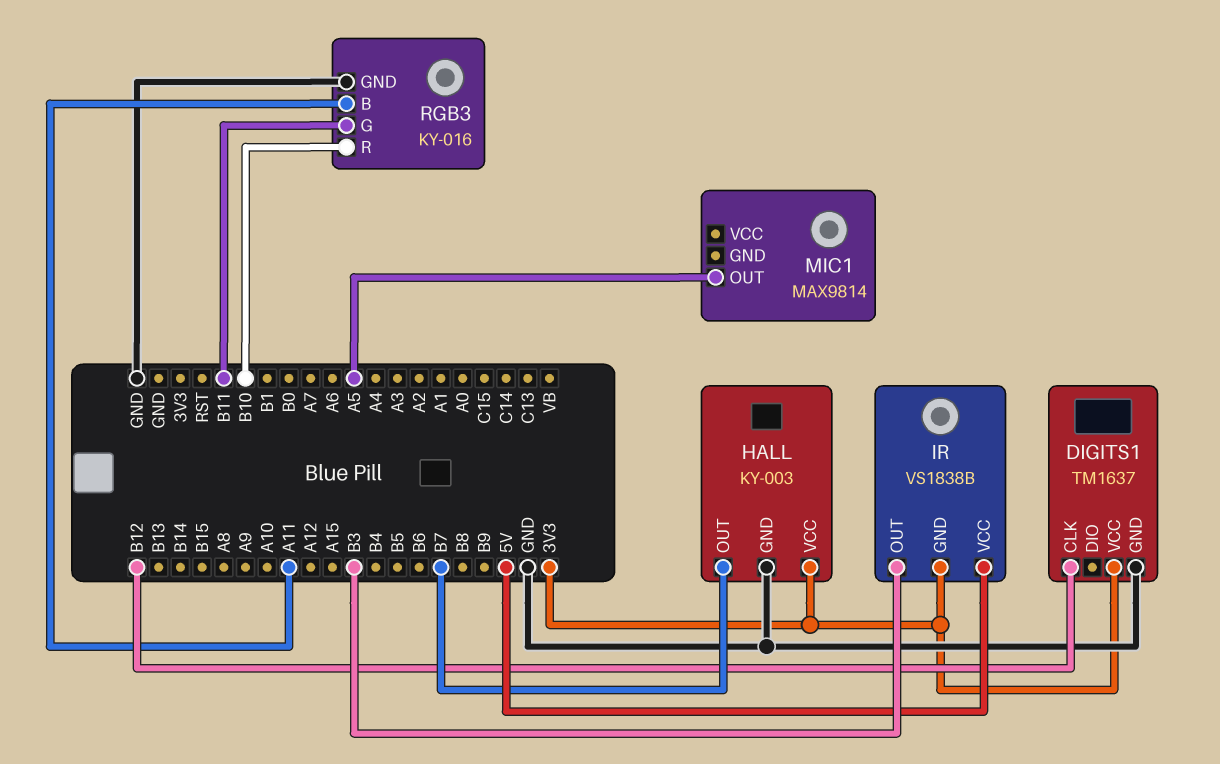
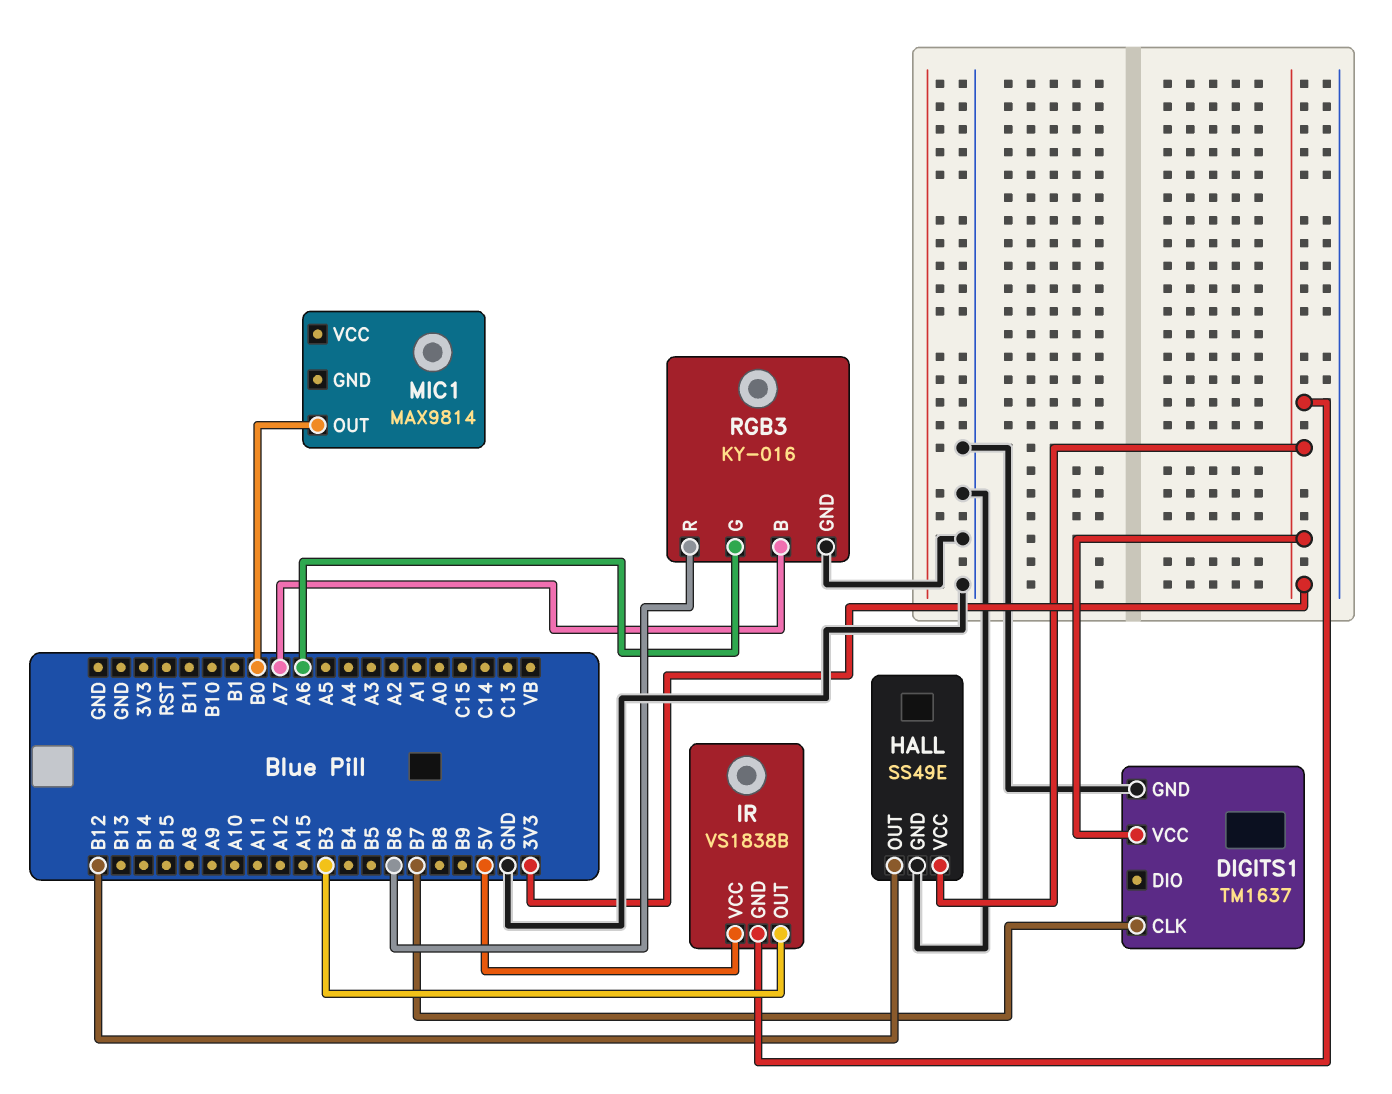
DIGITS1 pin CLK: B12 -> B7
HALL: KY-003 -> SS49E
HALL pin OUT: B7 -> B12
MIC1 pin OUT: A5 -> B0
RGB3 pin B: A11 -> A7
RGB3 pin G: B11 -> A6
RGB3 pin R: B10 -> B6

